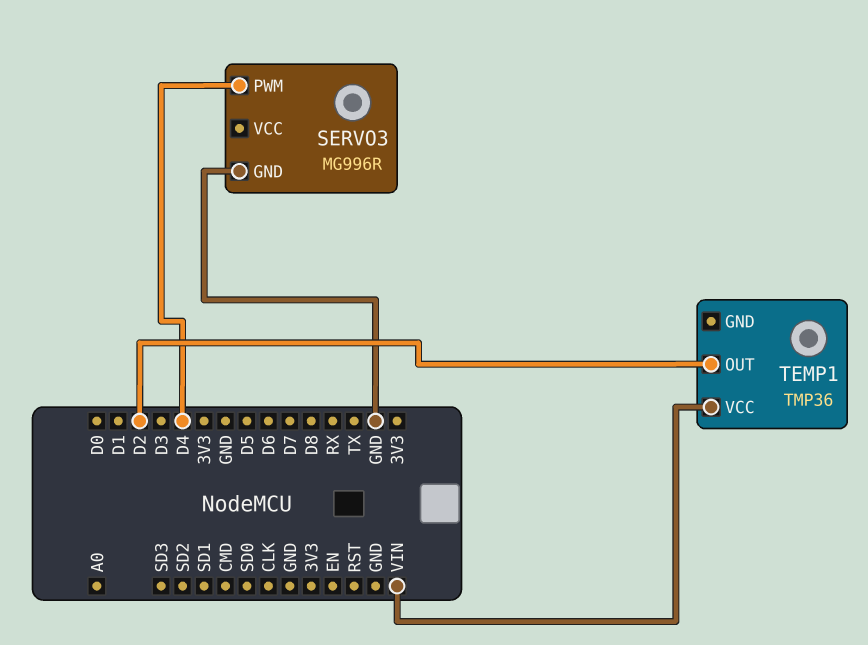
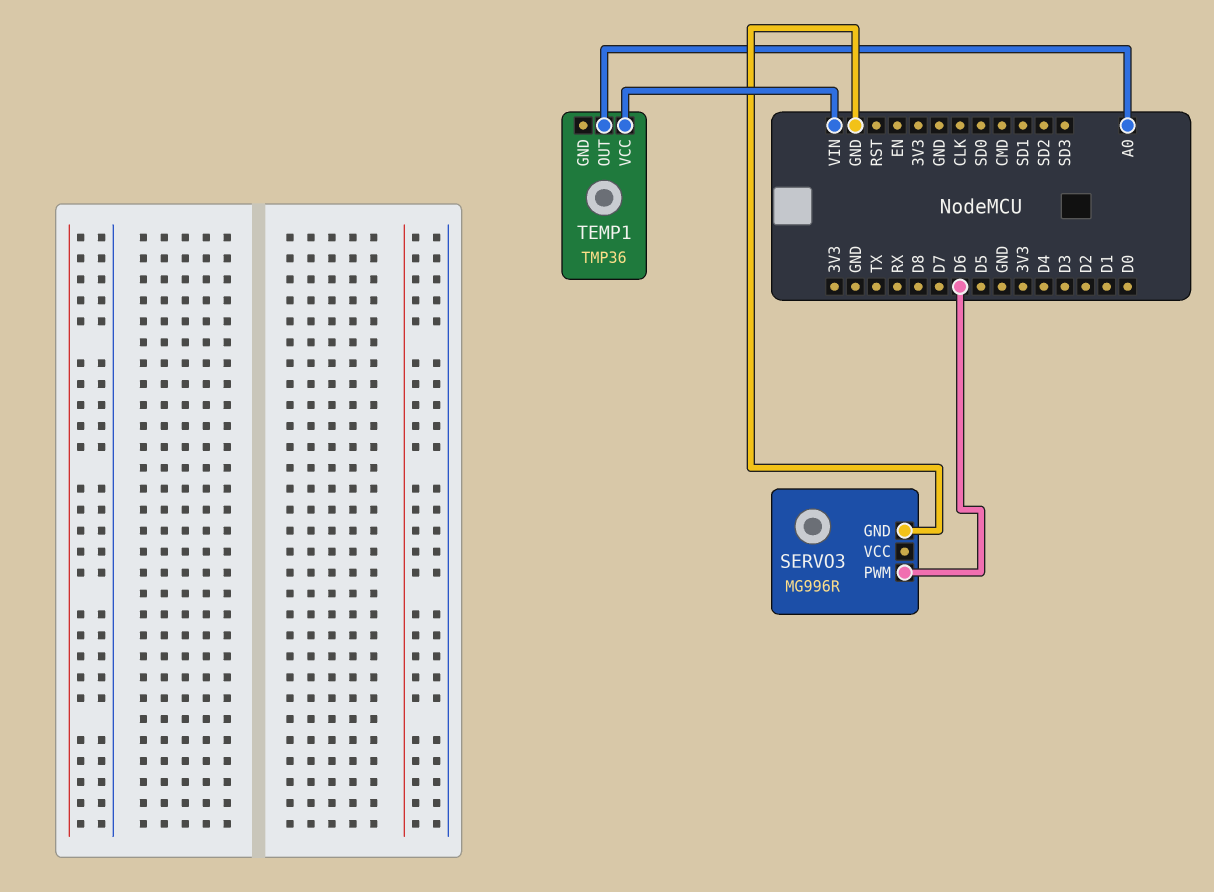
SERVO3 pin PWM: D4 -> D6
TEMP1 pin OUT: D2 -> A0

